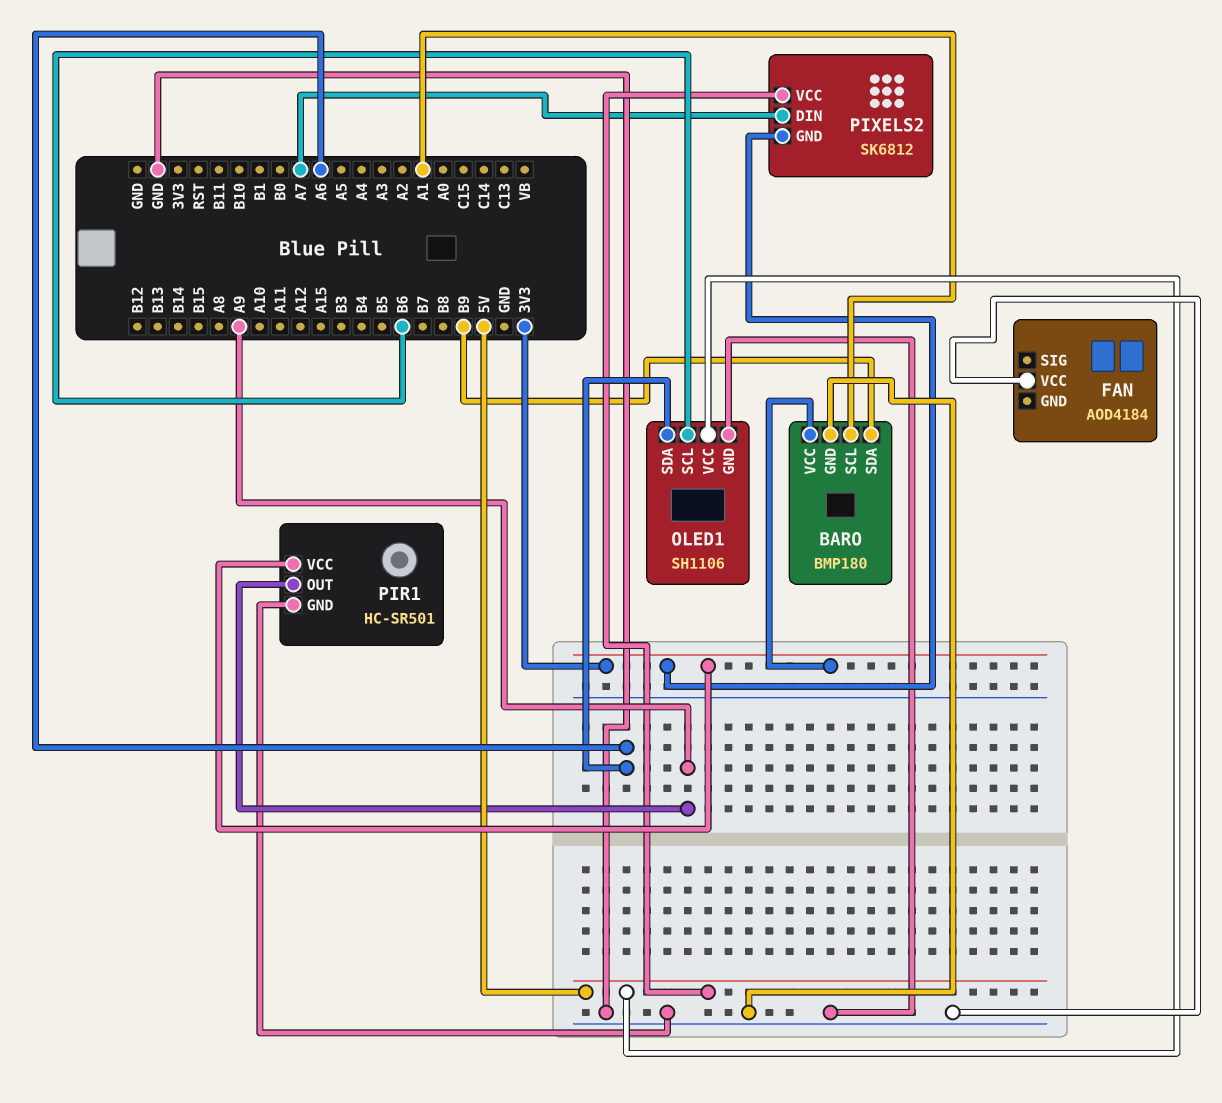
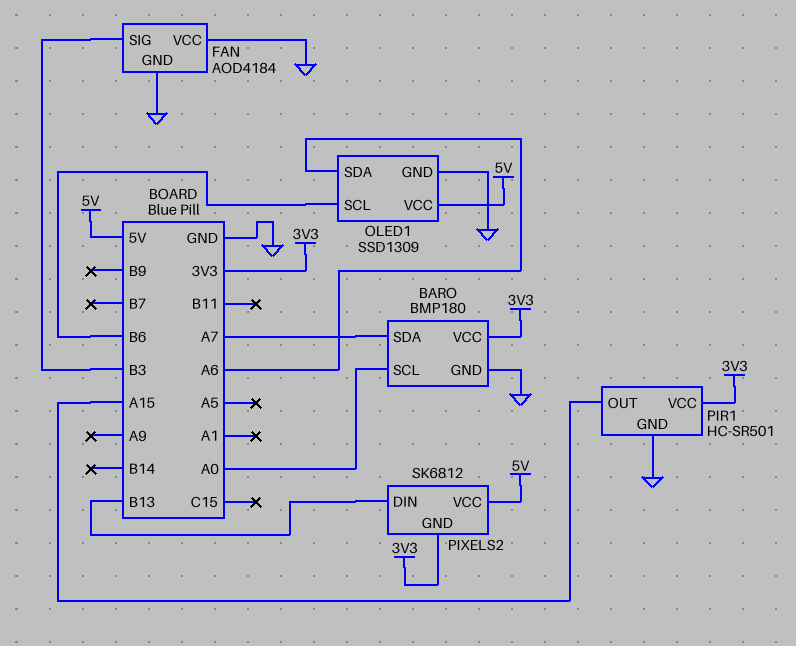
BARO pin SCL: A1 -> A0
BARO pin SDA: B9 -> A7
FAN pin GND: none -> GND
FAN pin SIG: none -> B3
OLED1: SH1106 -> SSD1309
PIR1 pin OUT: A9 -> A15
PIXELS2 pin DIN: A7 -> B13

